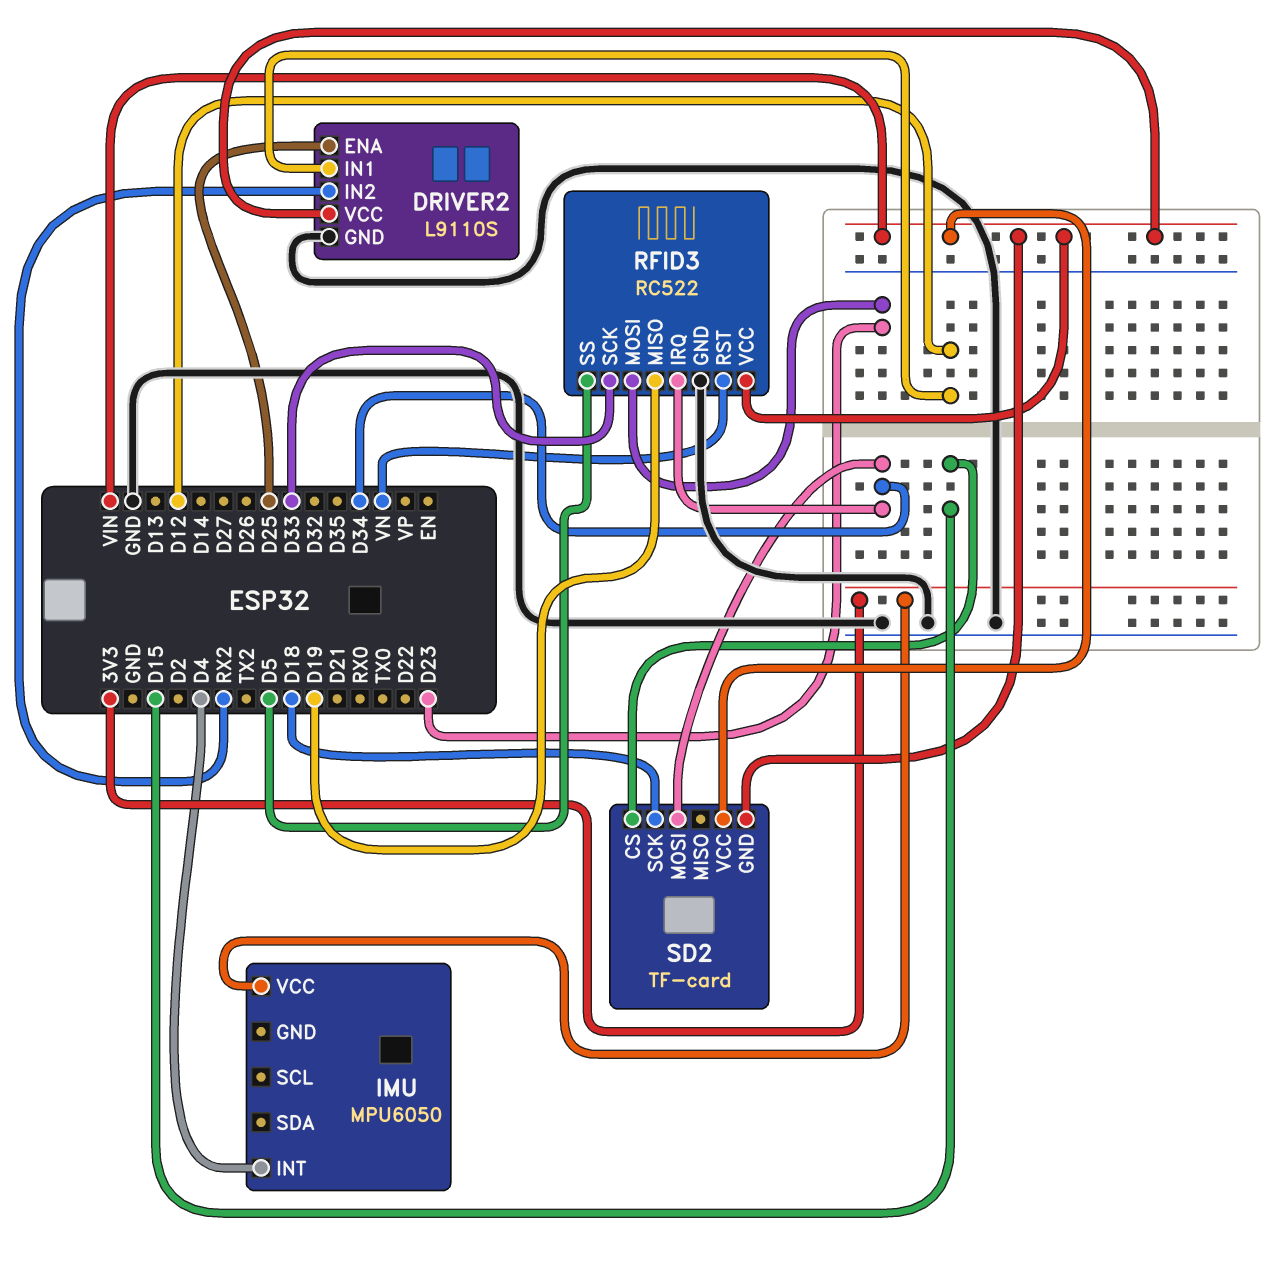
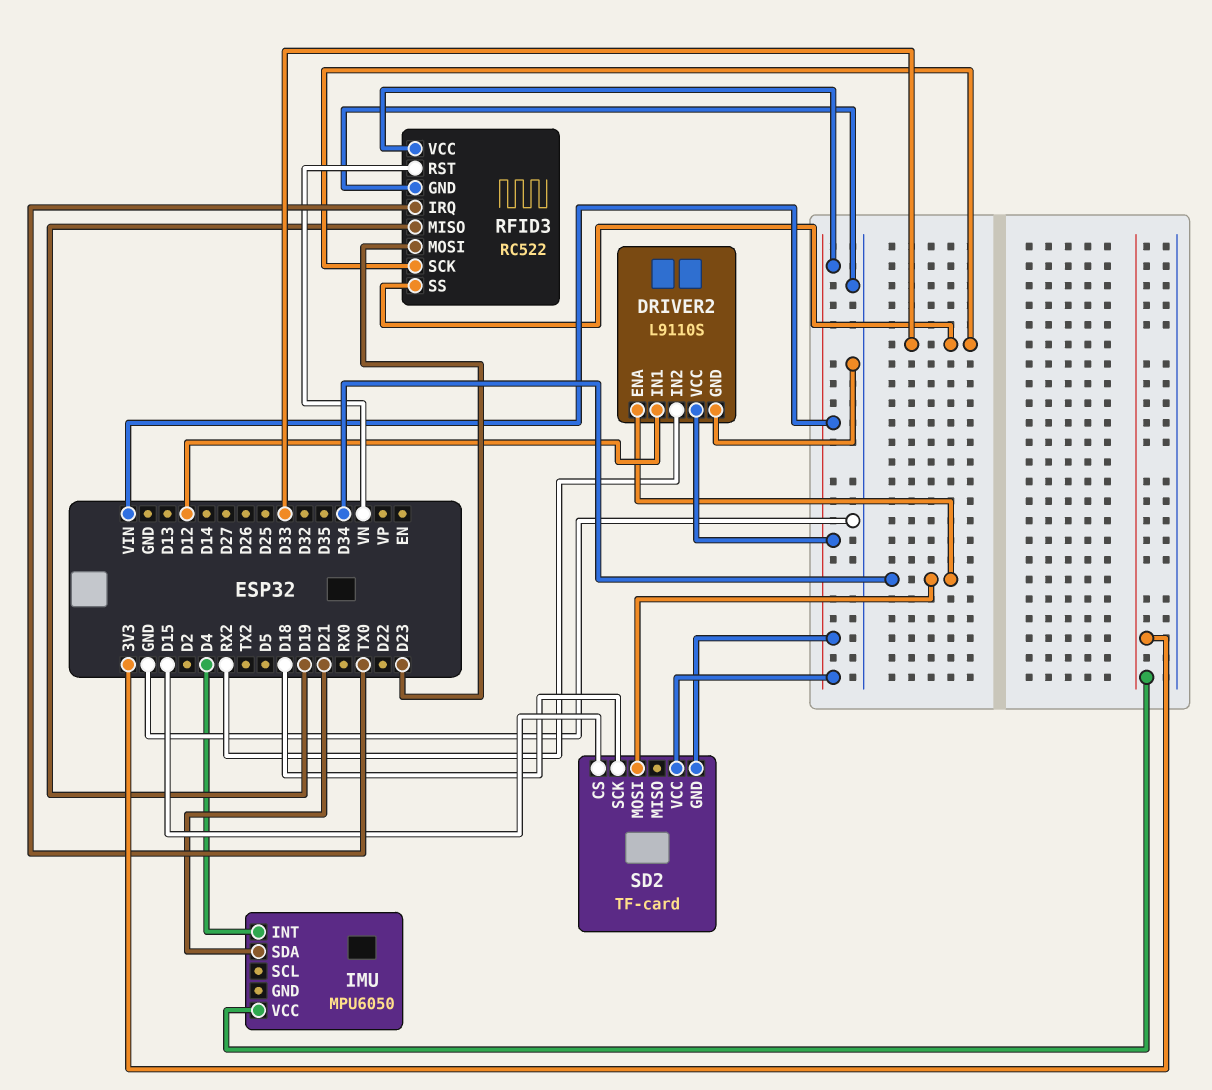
DRIVER2 pin ENA: D25 -> D34
IMU pin SDA: none -> D21
RFID3 pin IRQ: D34 -> TX0
RFID3 pin SS: D5 -> D33

